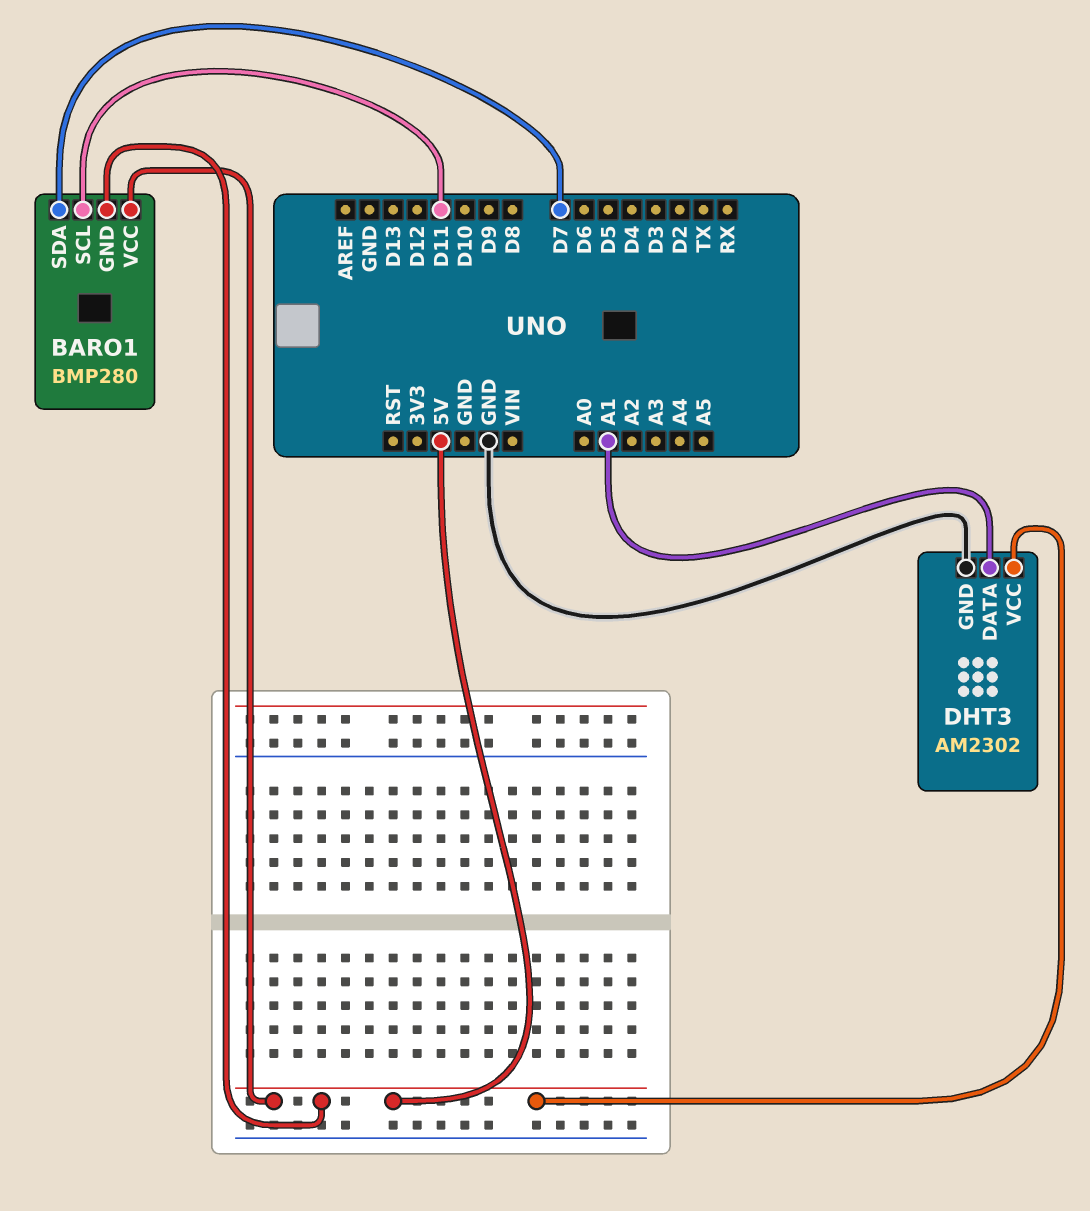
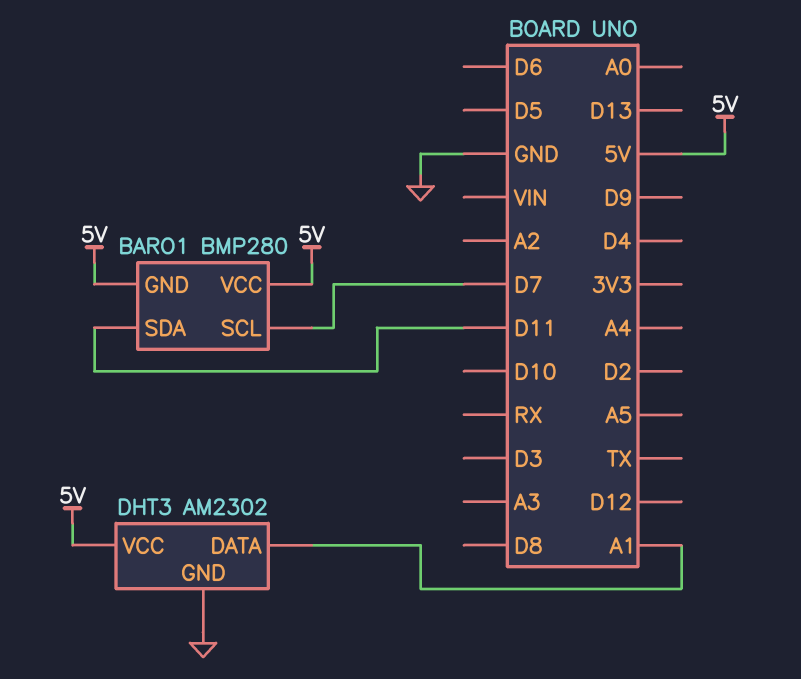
BARO1 pin SCL: D11 -> D7
BARO1 pin SDA: D7 -> D11

